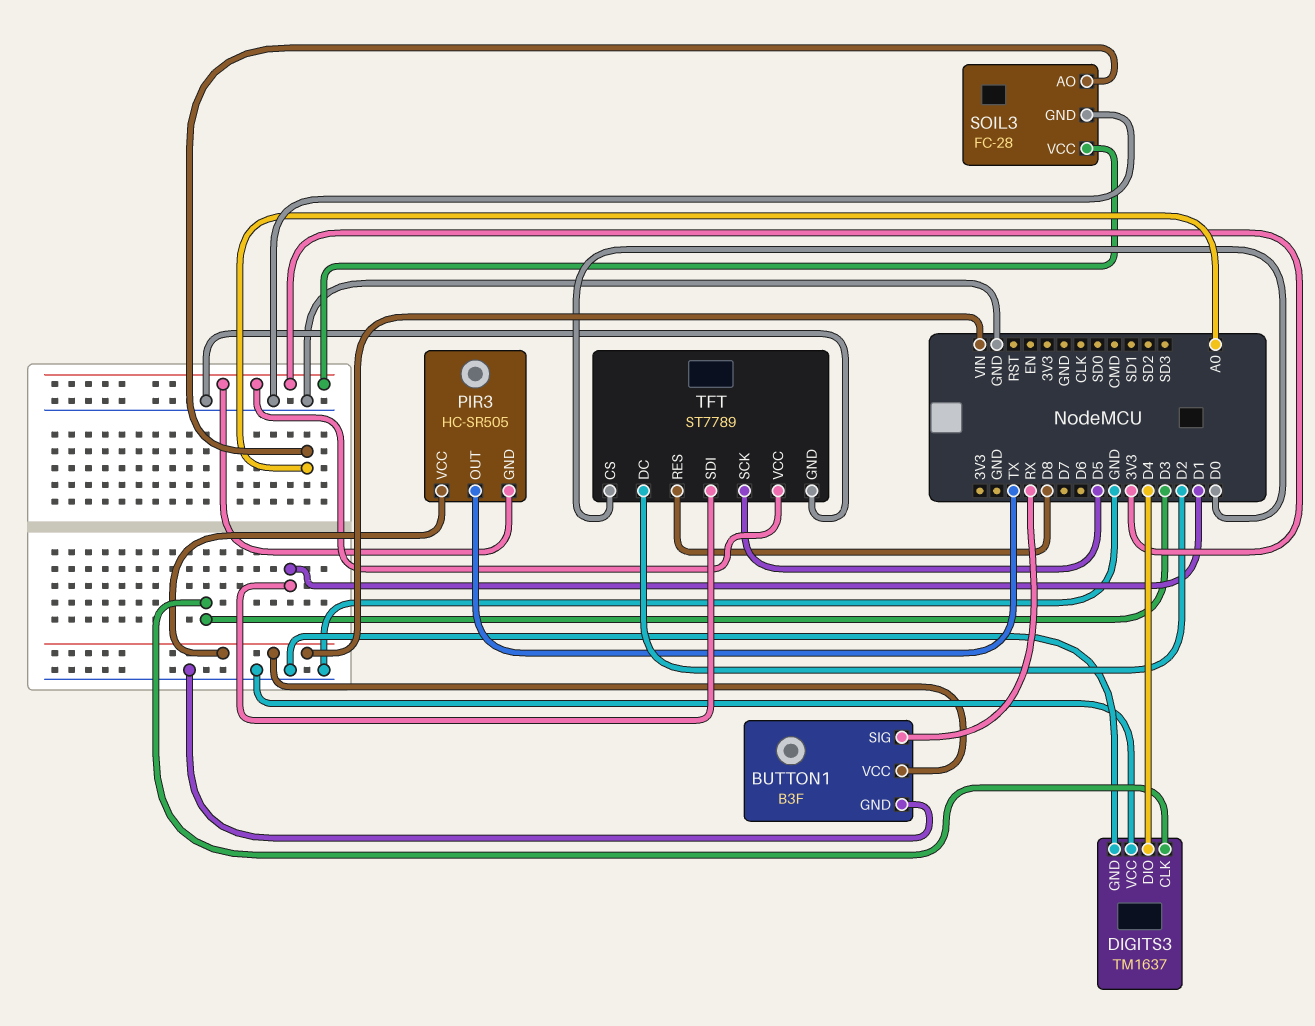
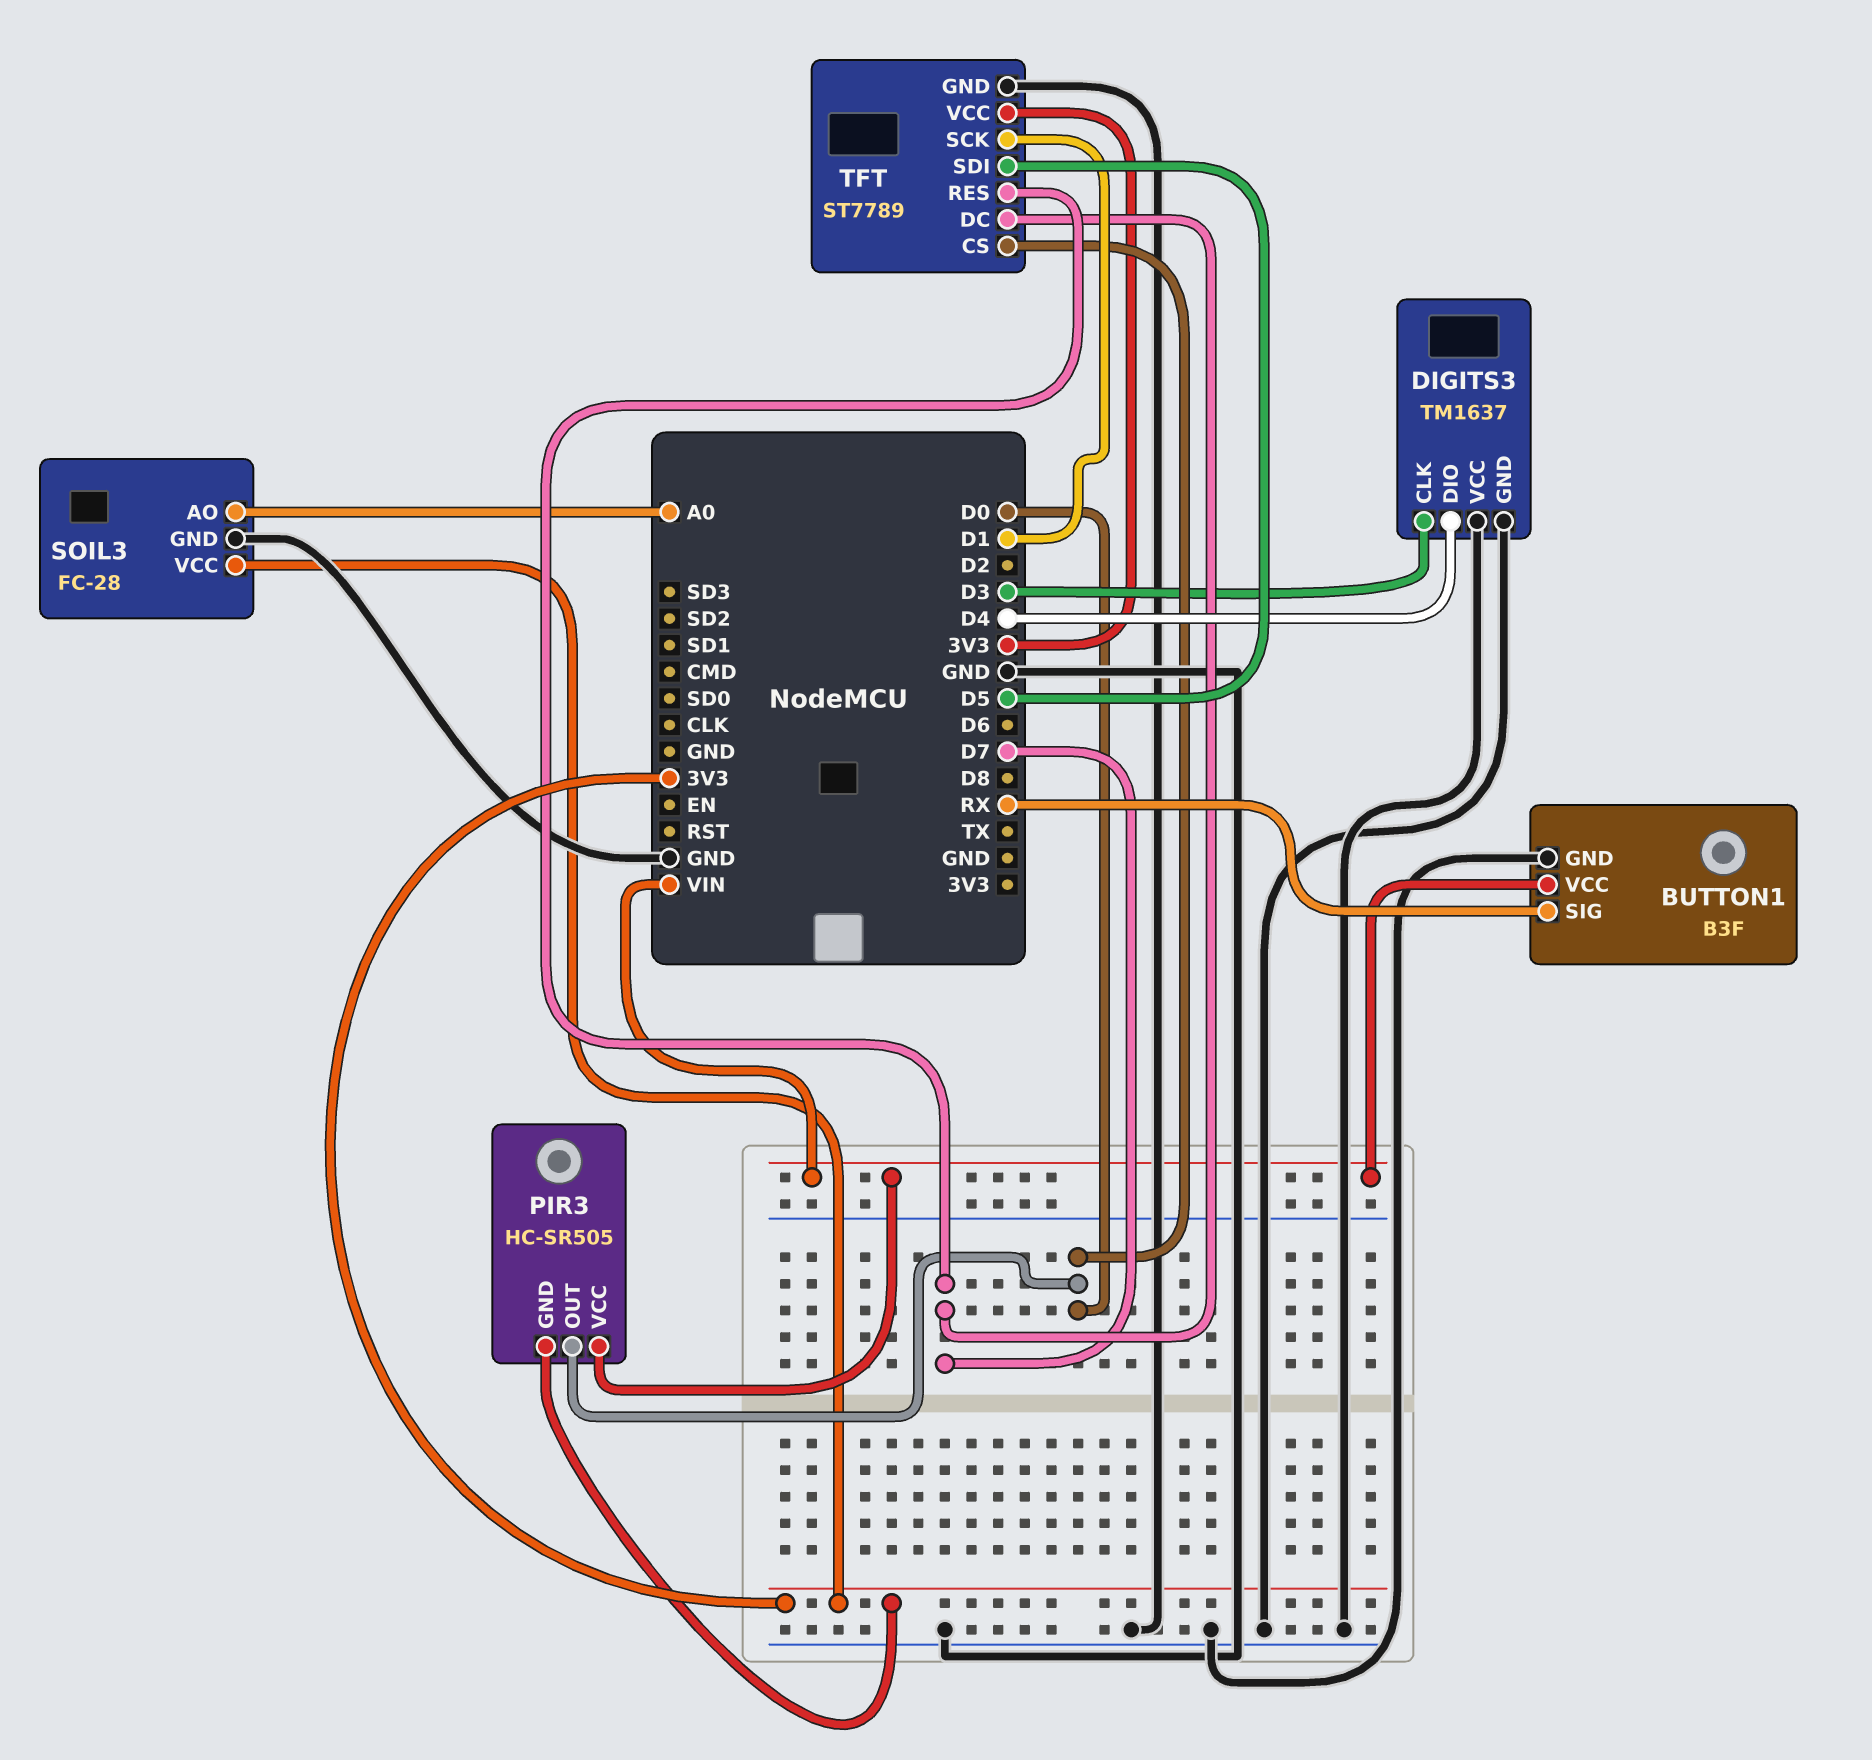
PIR3 pin OUT: TX -> D0
TFT pin DC: D2 -> D7
TFT pin RES: D8 -> D7
TFT pin SCK: D5 -> D1
TFT pin SDI: D1 -> D5

